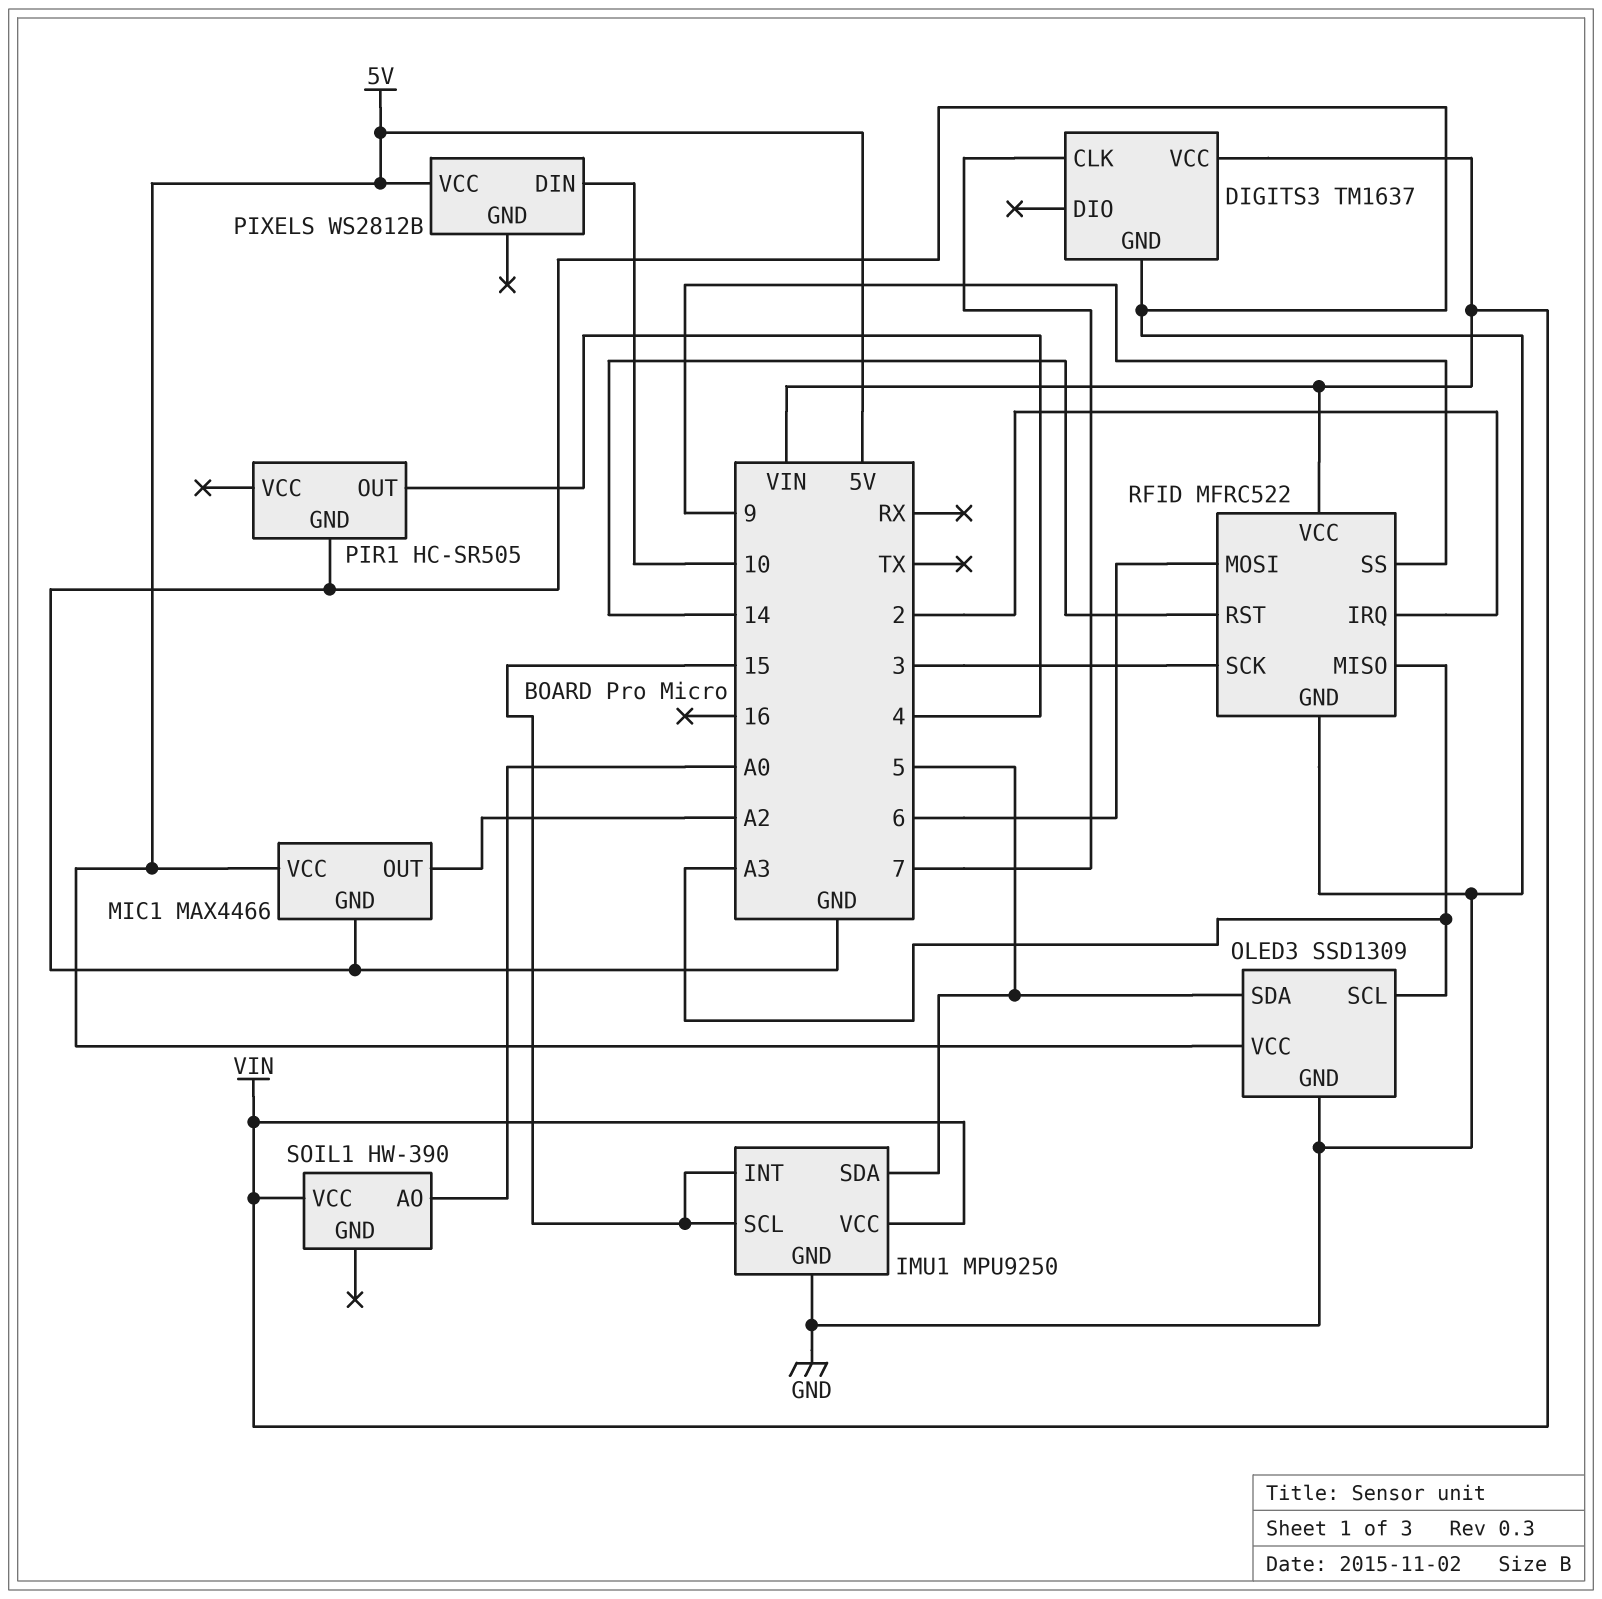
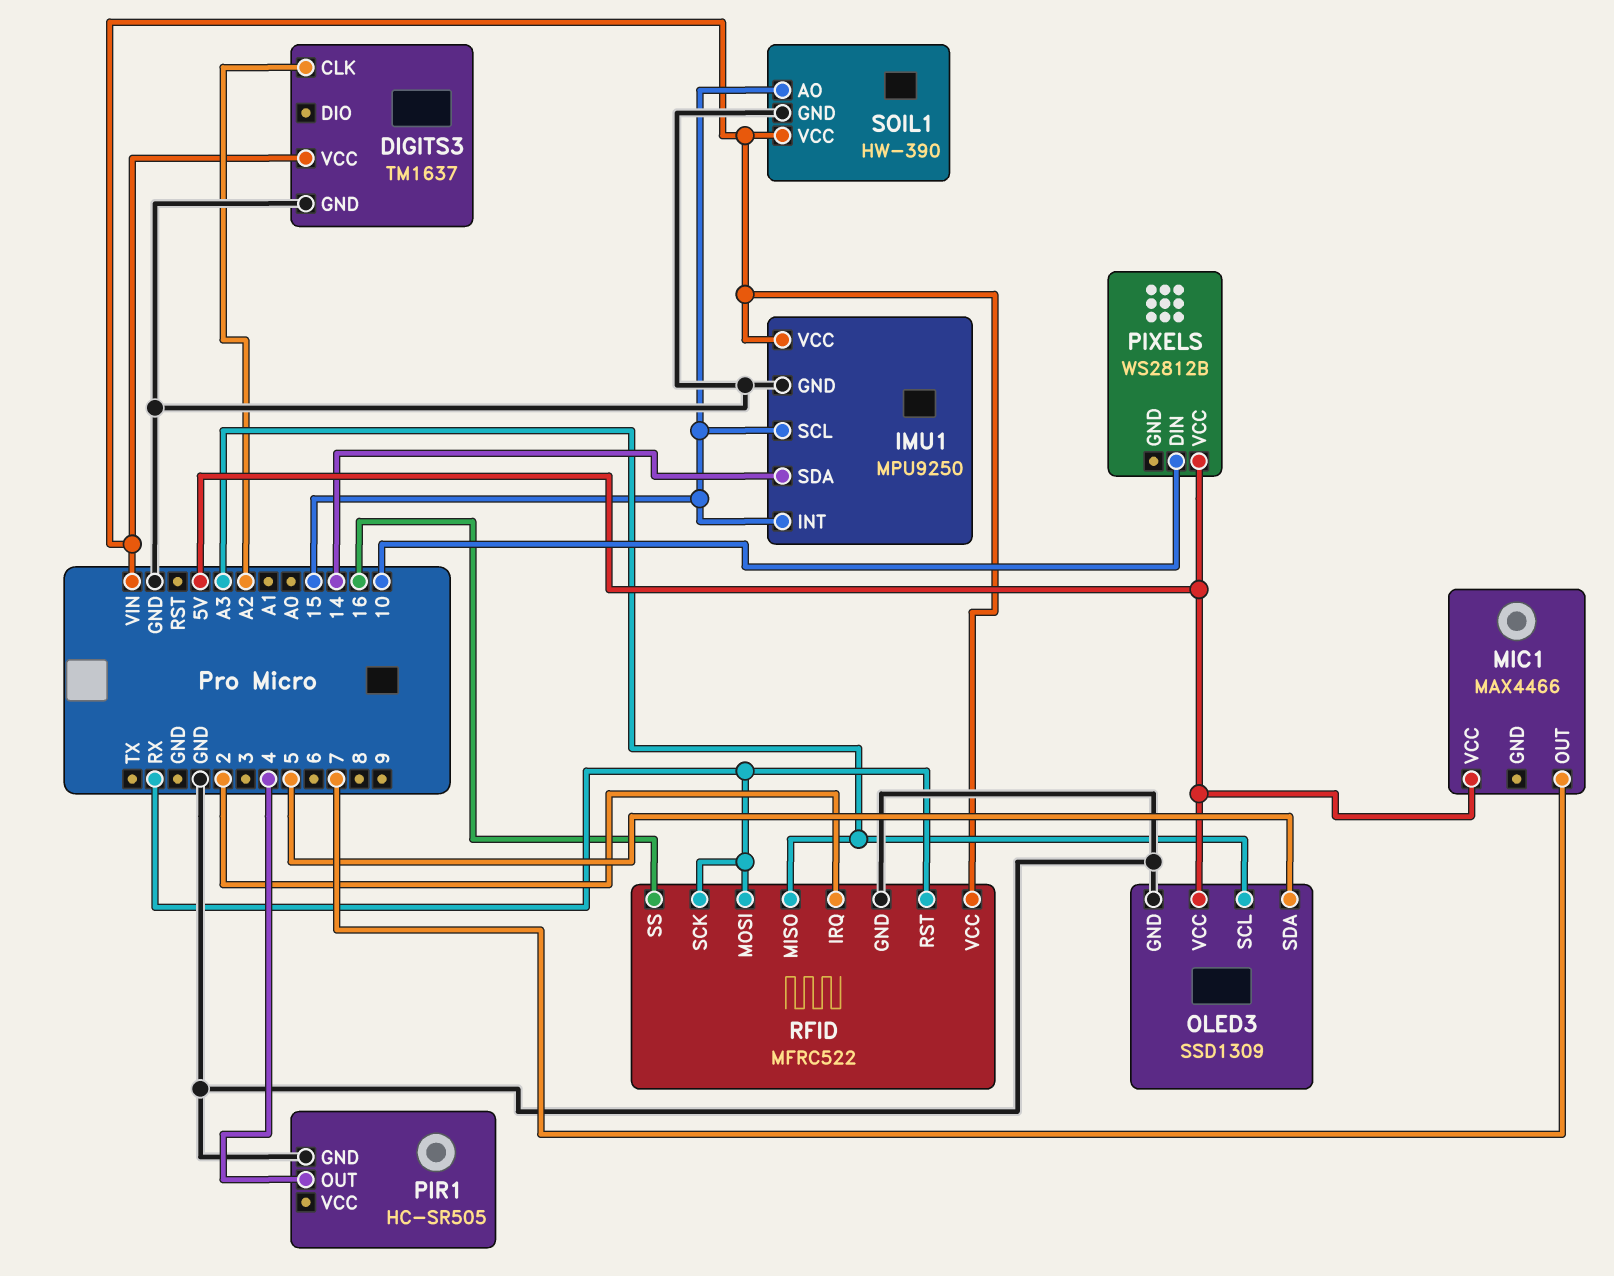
DIGITS3 pin CLK: 7 -> A2
IMU1 pin SDA: 5 -> 14
MIC1 pin GND: GND -> none
MIC1 pin OUT: A2 -> 7
RFID pin MOSI: 6 -> RX
RFID pin RST: 14 -> RX
RFID pin SCK: 3 -> RX
RFID pin SS: 9 -> 16
SOIL1 pin AO: A0 -> 15
SOIL1 pin GND: none -> GND

